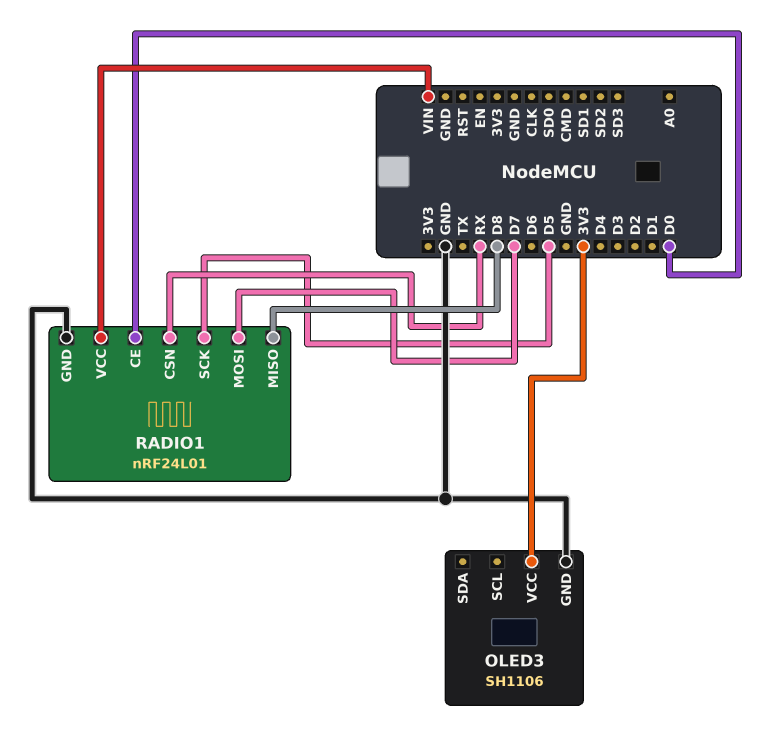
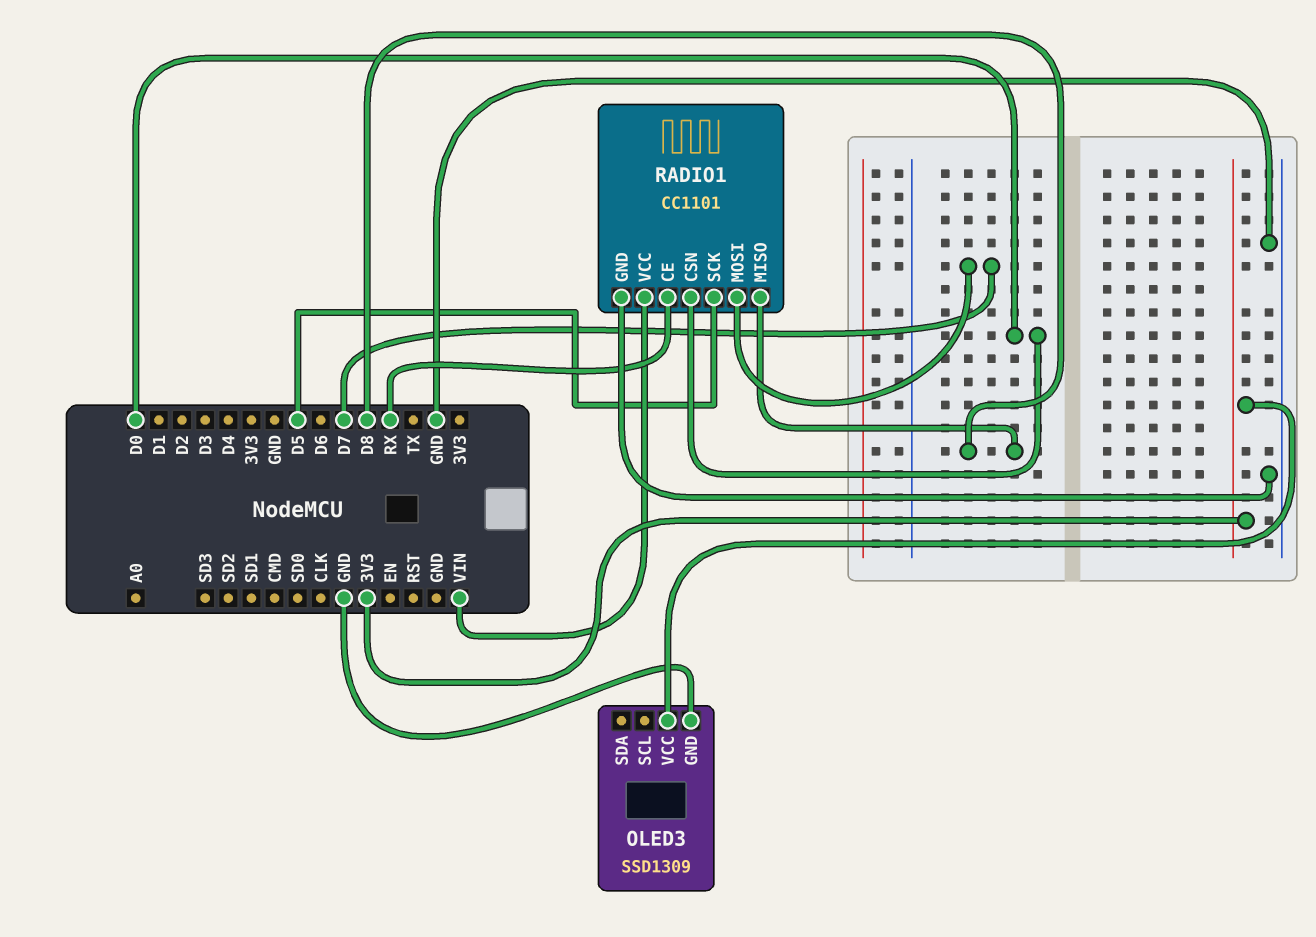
OLED3: SH1106 -> SSD1309
RADIO1: nRF24L01 -> CC1101
RADIO1 pin CE: D0 -> RX
RADIO1 pin CSN: RX -> D0

